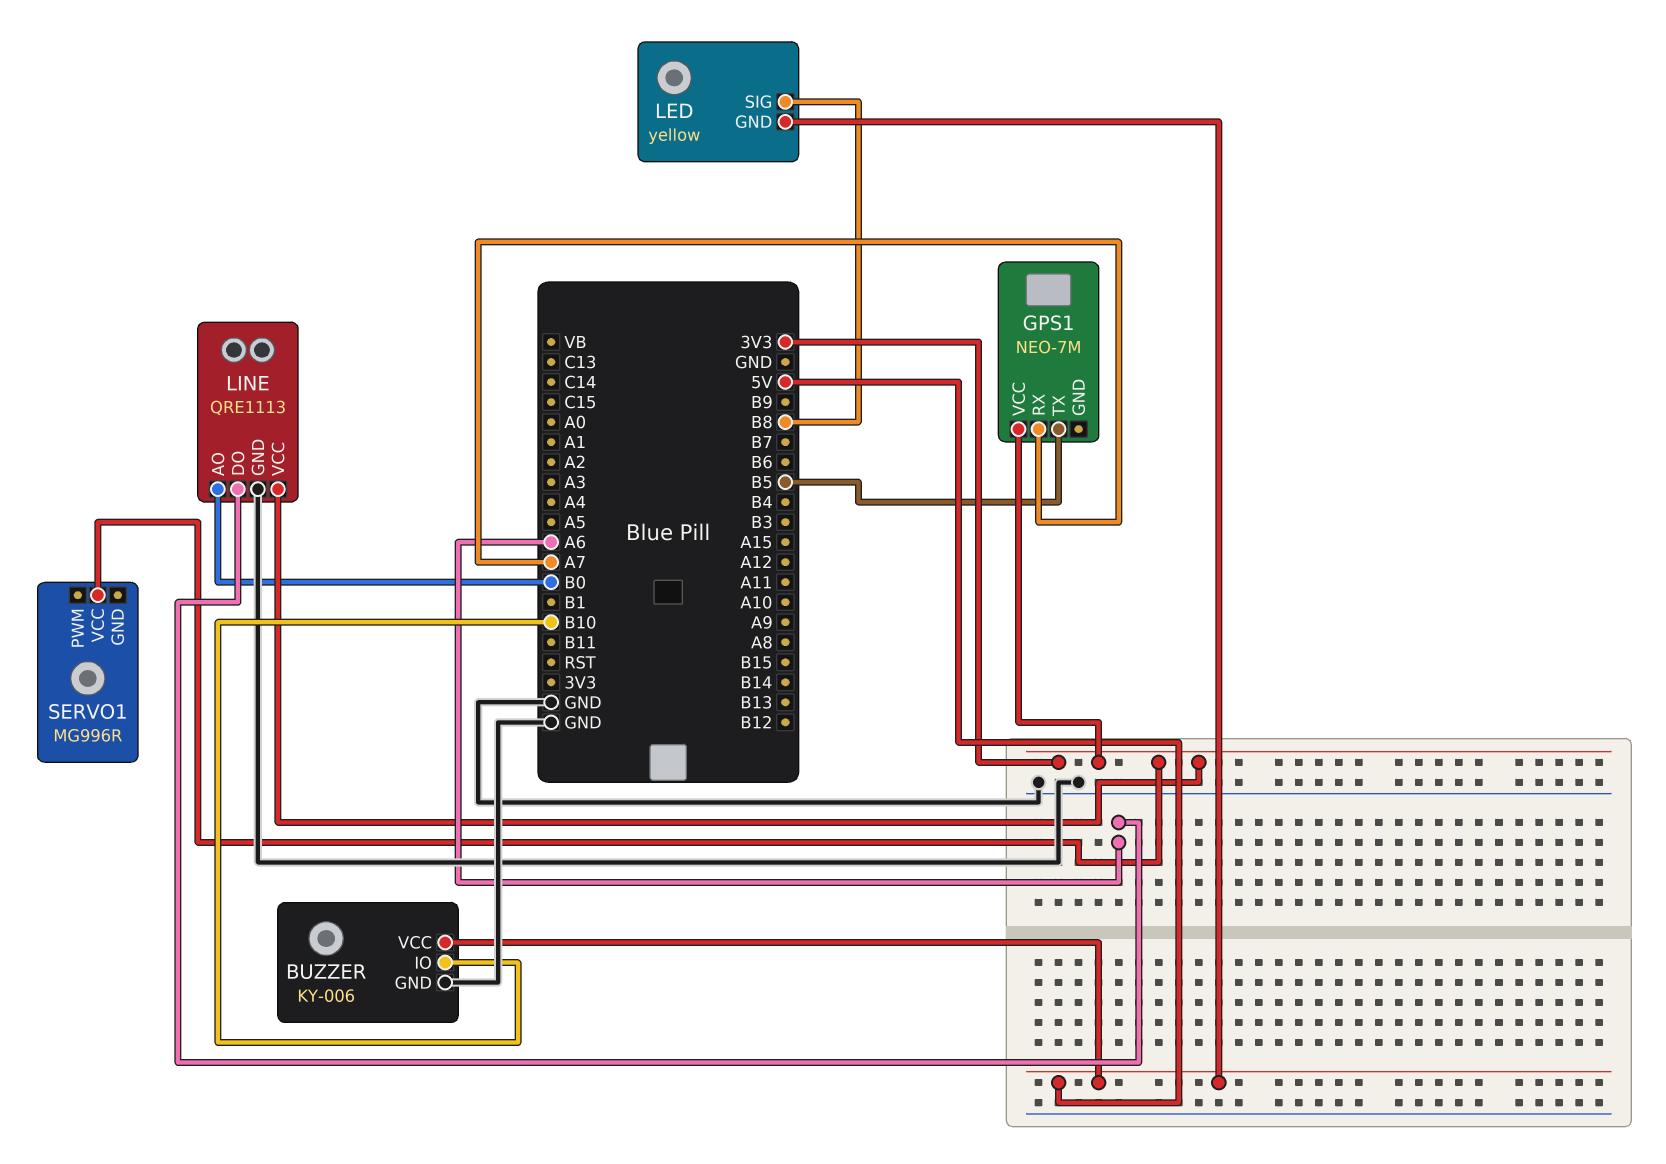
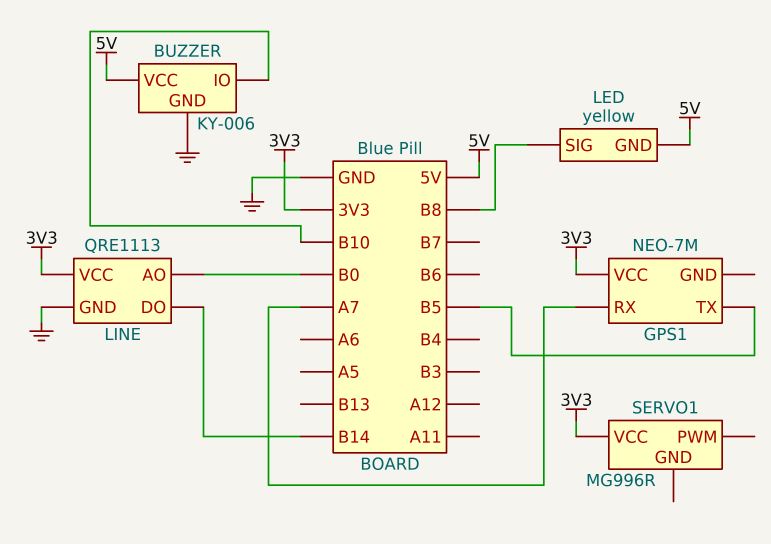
LINE pin DO: A6 -> B14

